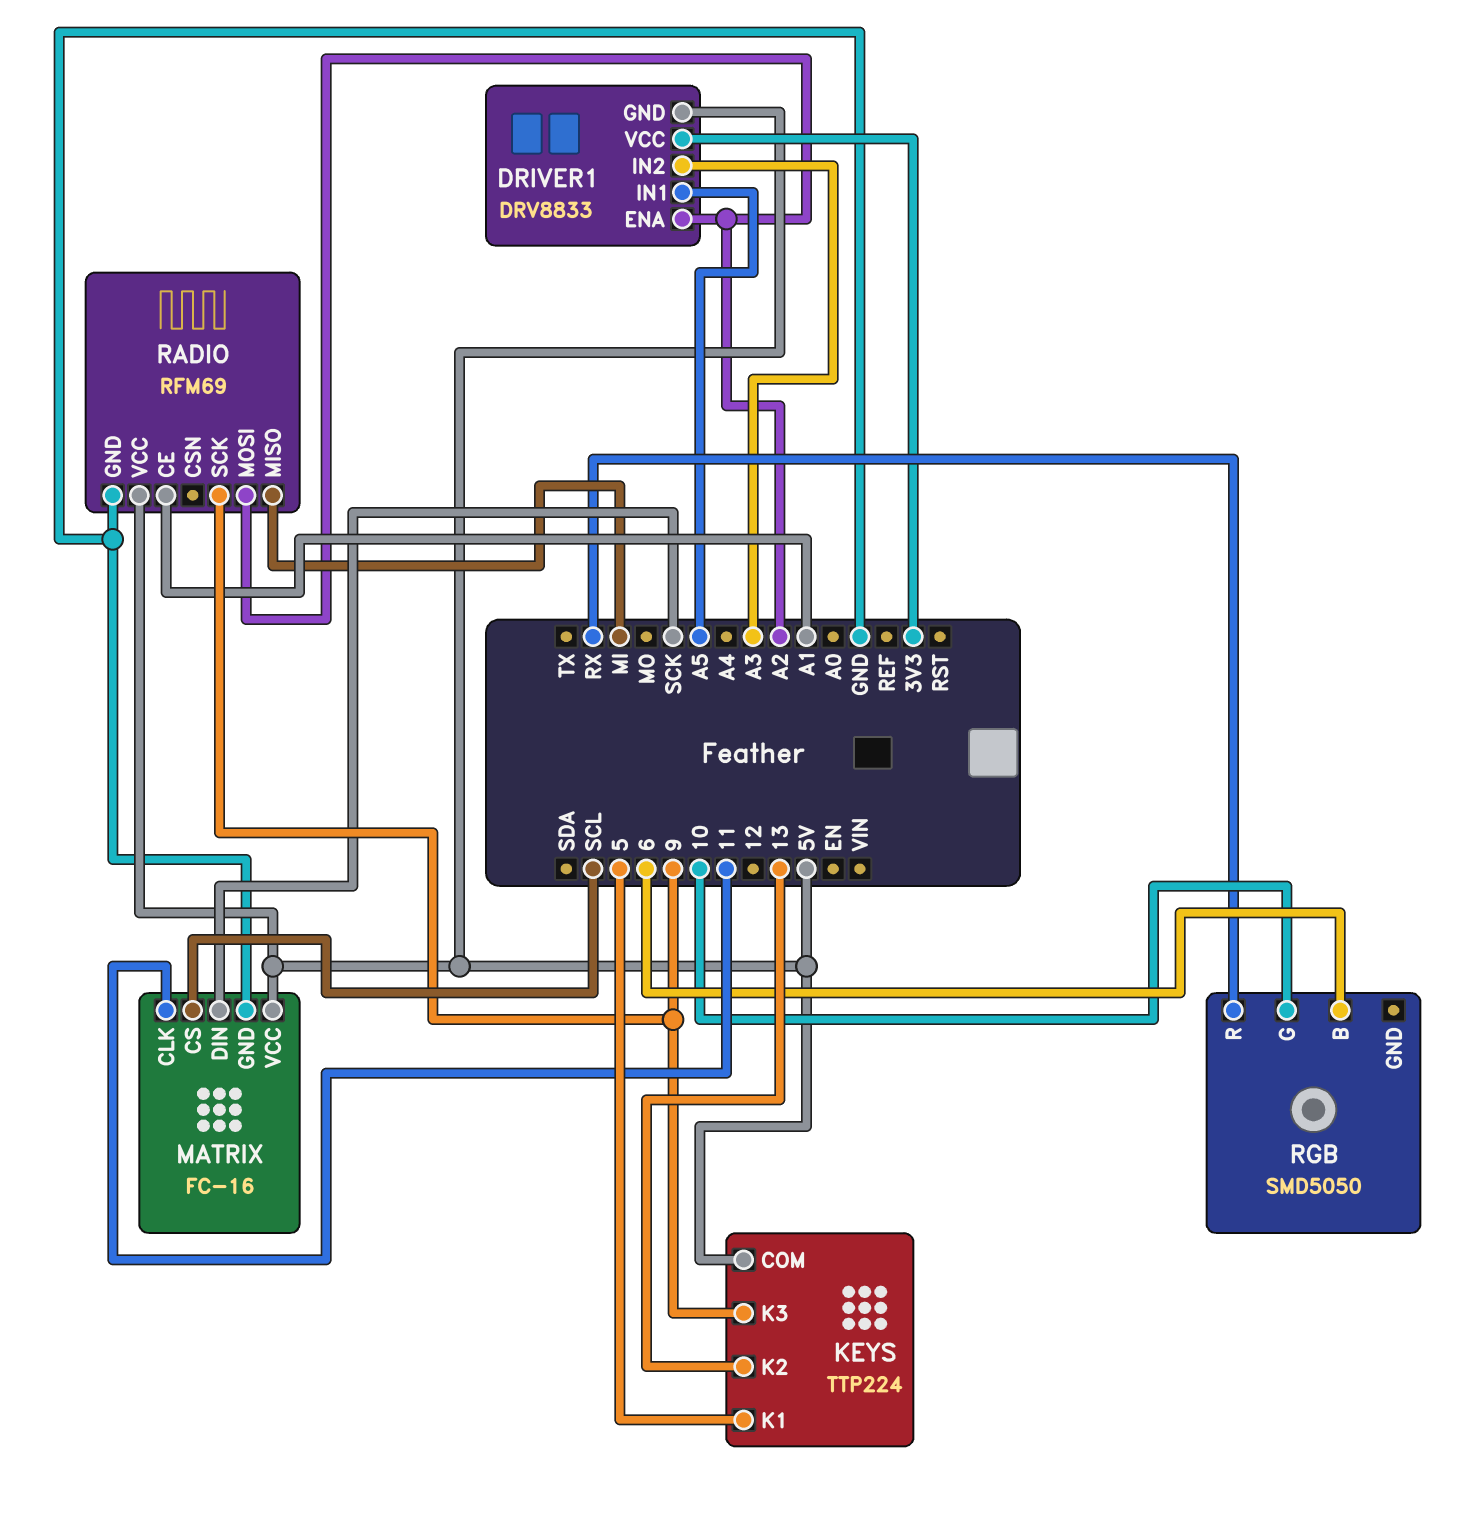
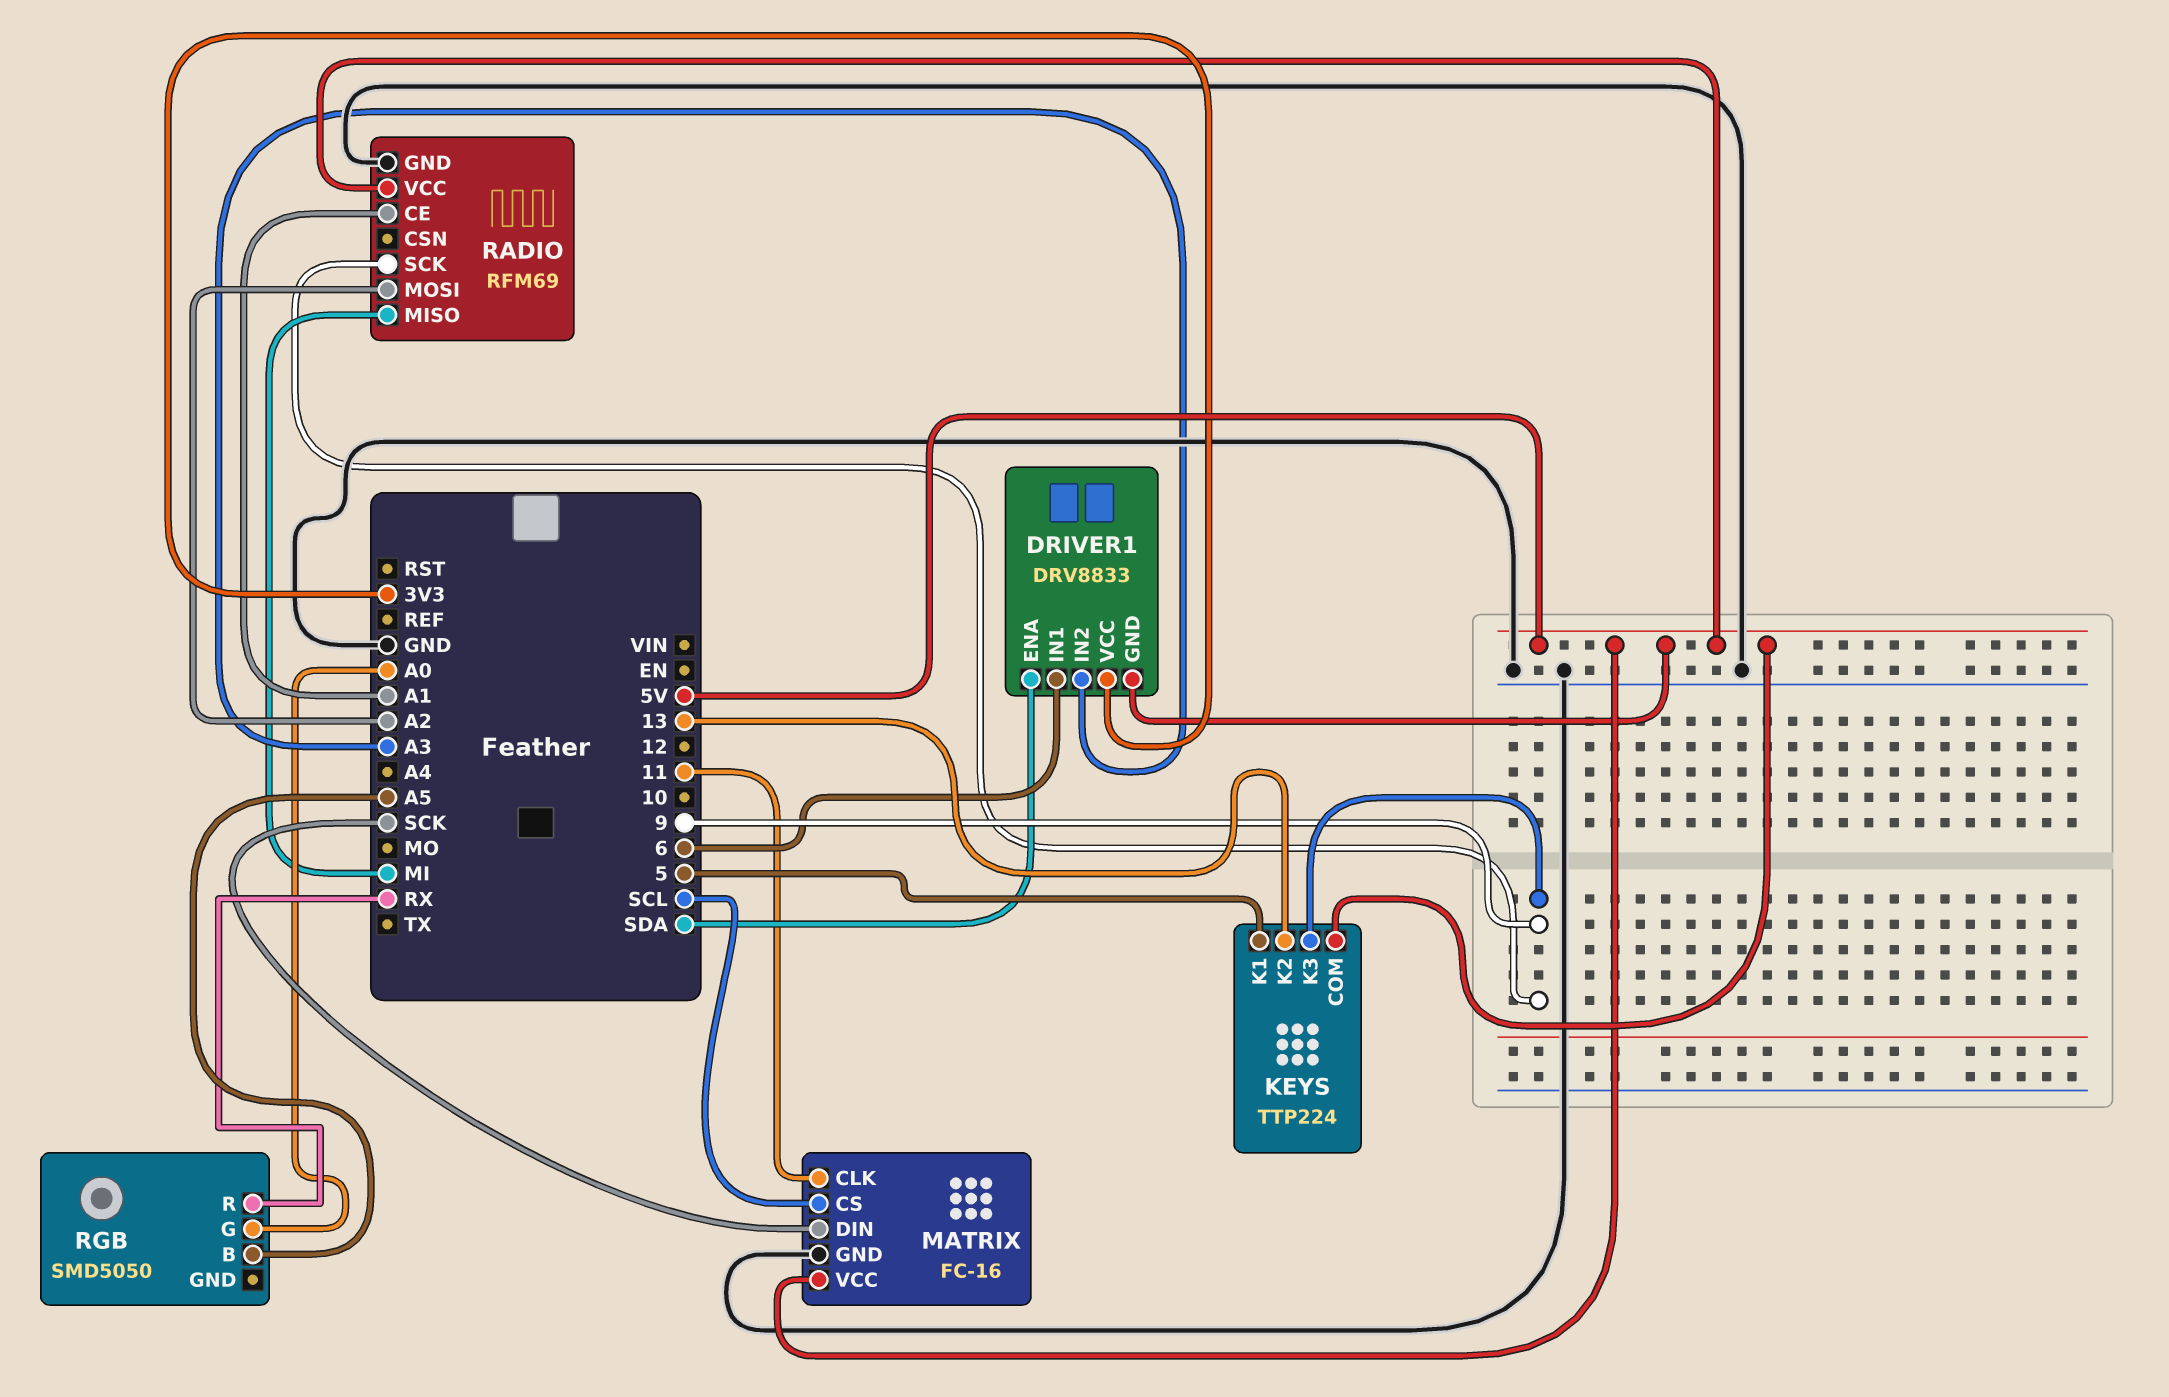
DRIVER1 pin ENA: A2 -> SDA
DRIVER1 pin IN1: A5 -> 6
RGB pin B: 6 -> A5
RGB pin G: 10 -> A0

